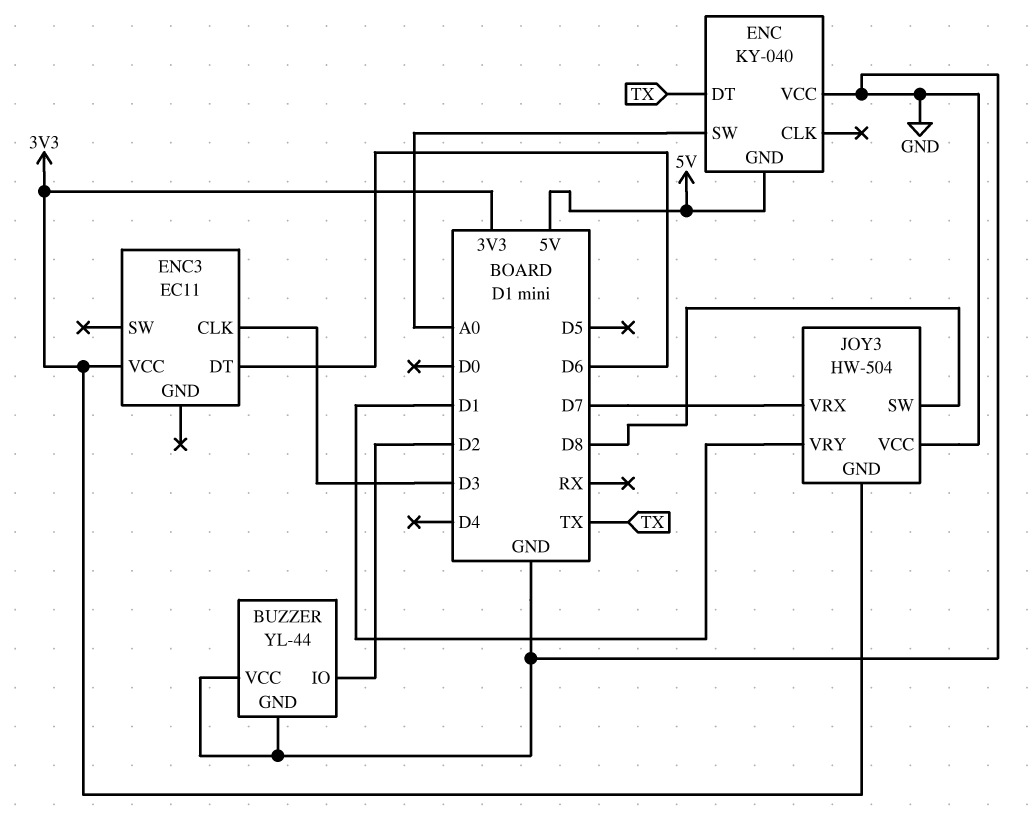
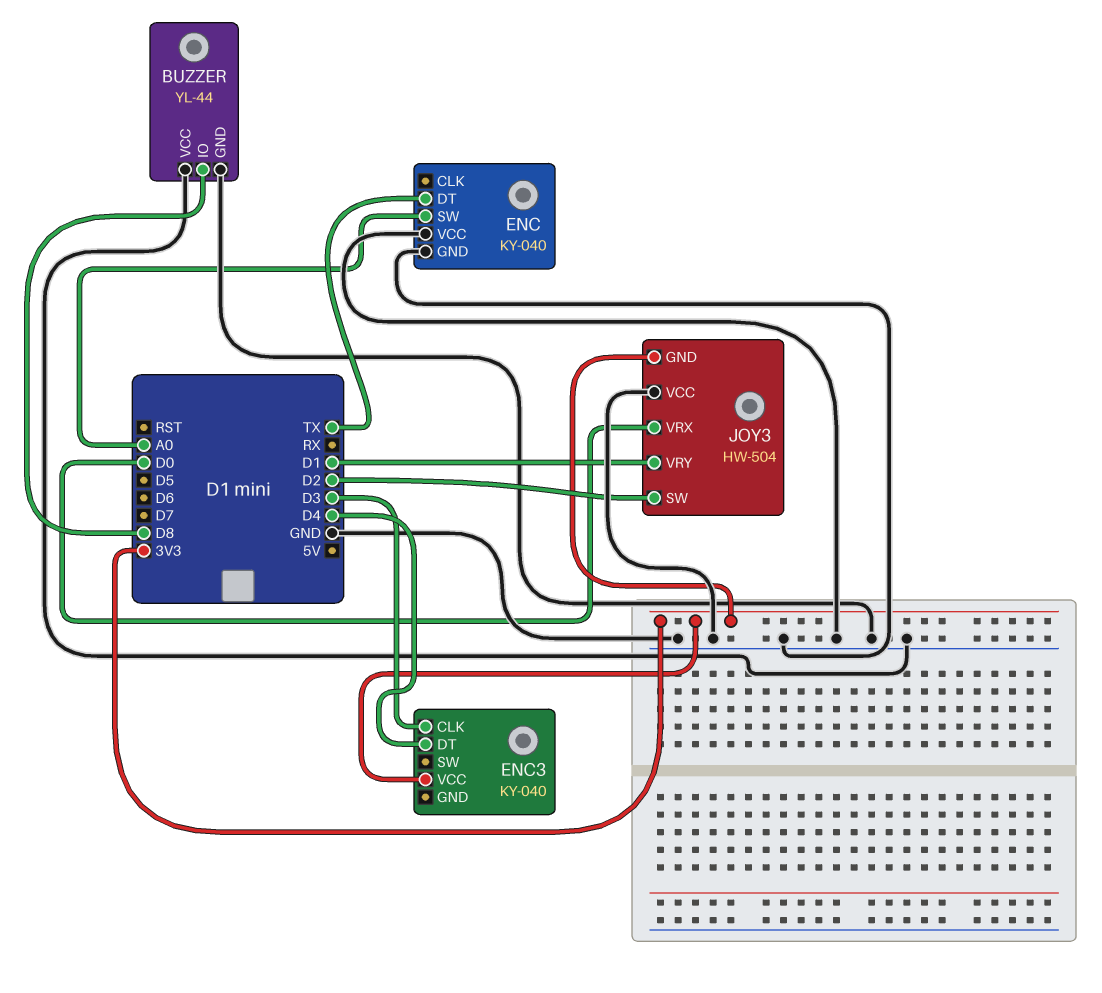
BUZZER pin IO: D2 -> D8
ENC pin GND: 5V -> GND
ENC3: EC11 -> KY-040
ENC3 pin DT: D6 -> D4
JOY3 pin SW: D8 -> D2
JOY3 pin VRX: D7 -> D0

